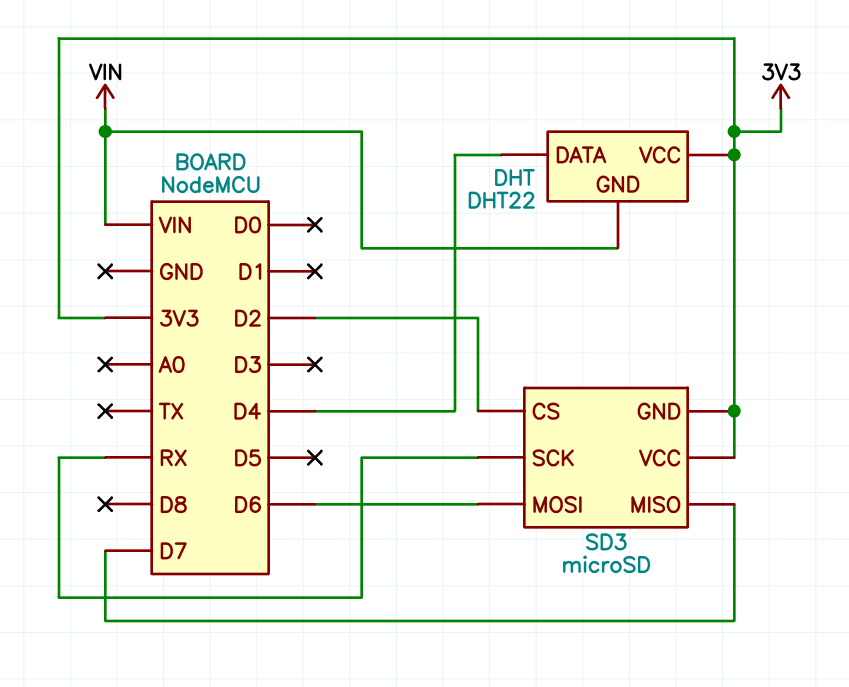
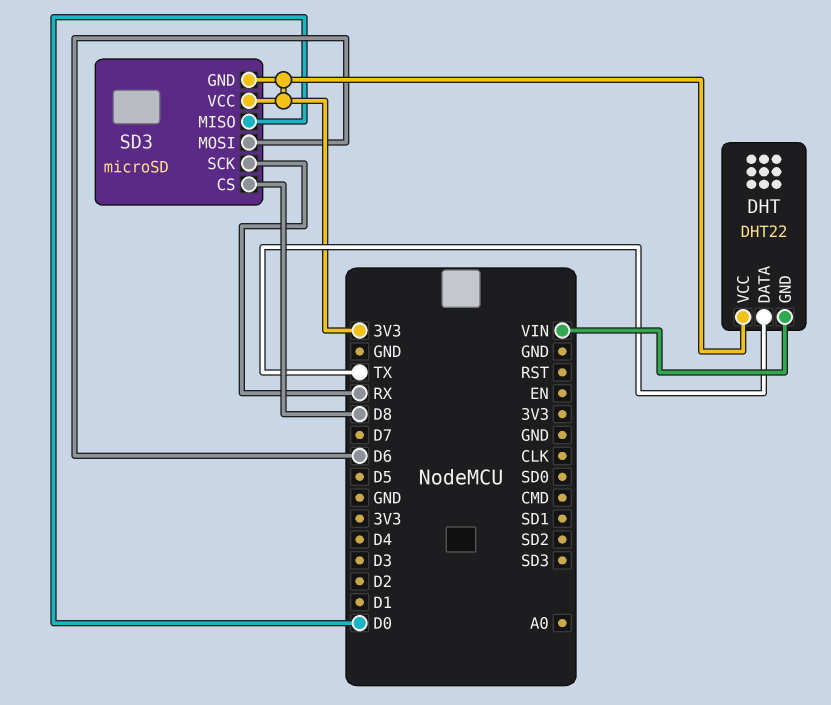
DHT pin DATA: D4 -> TX
SD3 pin CS: D2 -> D8
SD3 pin MISO: D7 -> D0

